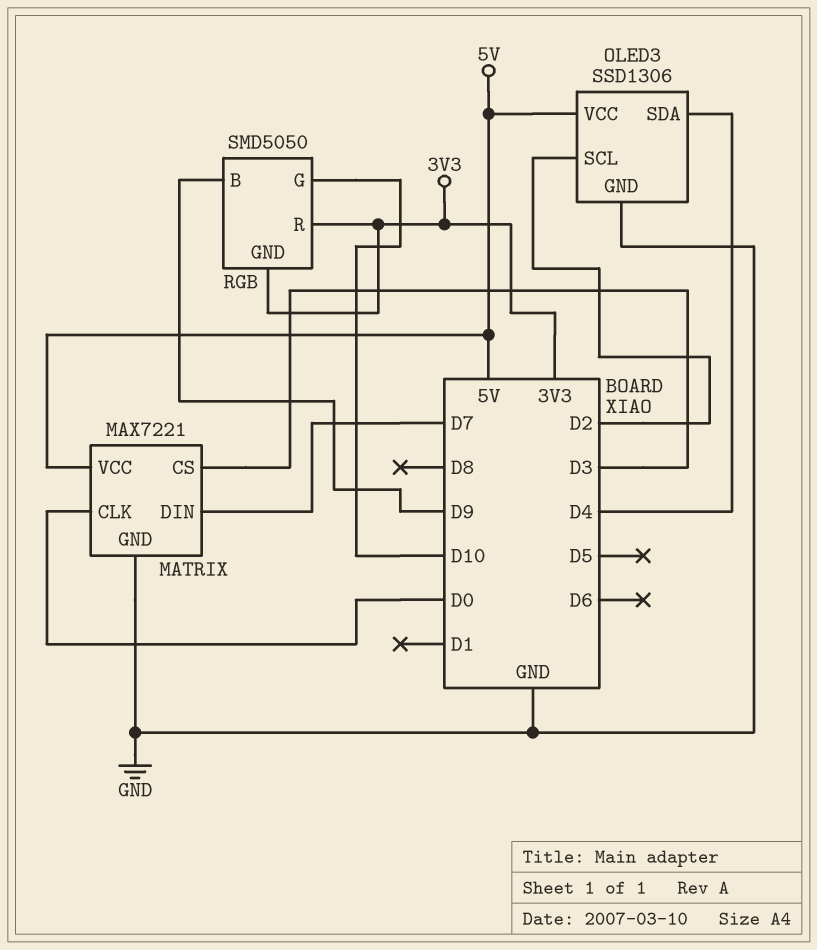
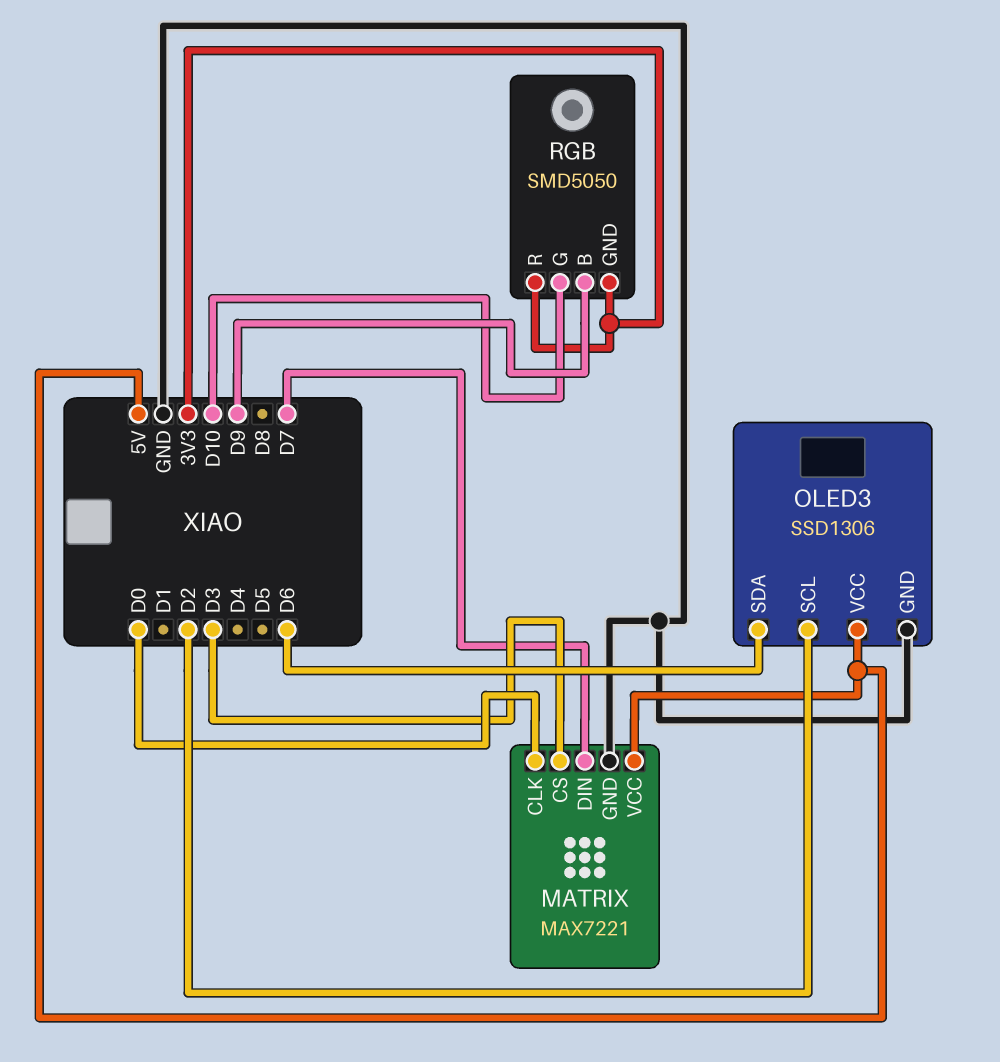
OLED3 pin SDA: D4 -> D6

